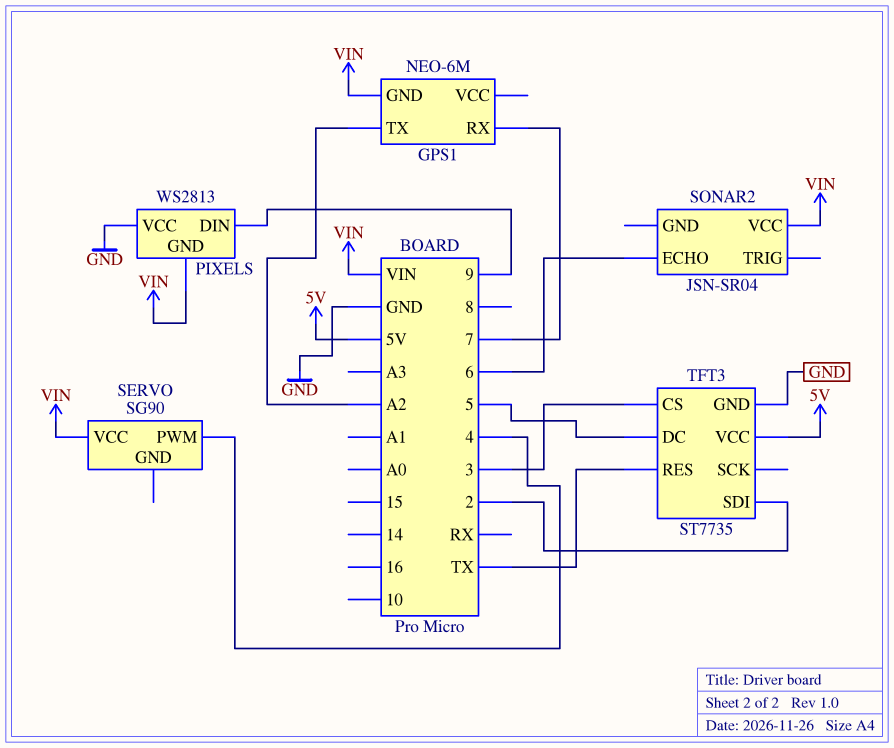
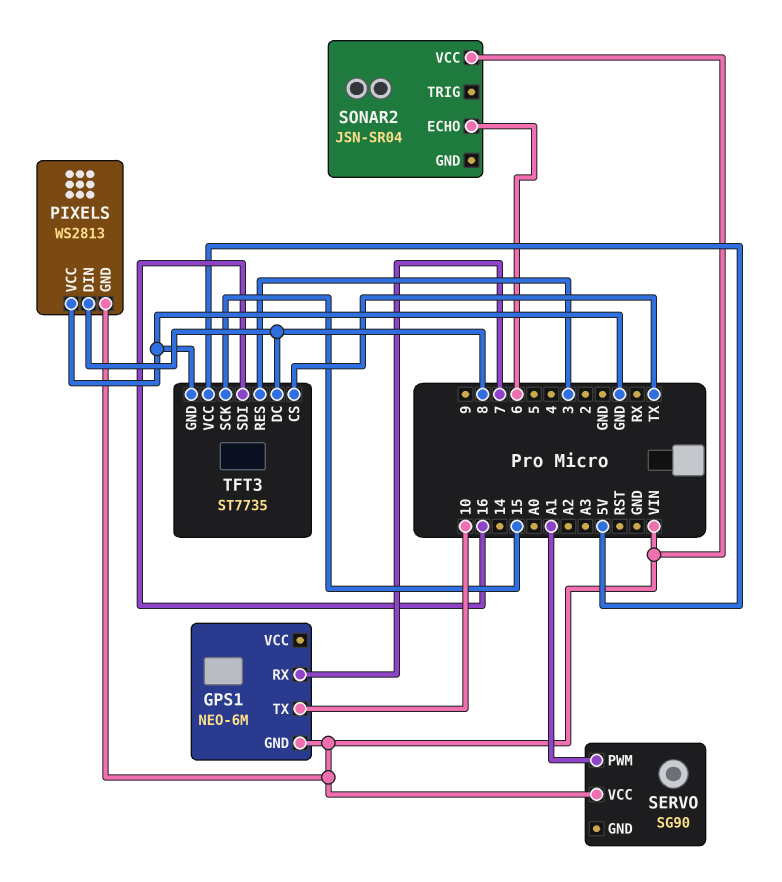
GPS1 pin TX: A2 -> 10
PIXELS pin DIN: 9 -> 8
SERVO pin PWM: 4 -> A1
TFT3 pin CS: 3 -> TX
TFT3 pin DC: 5 -> 8
TFT3 pin RES: TX -> 3
TFT3 pin SCK: none -> 15
TFT3 pin SDI: 2 -> 16

